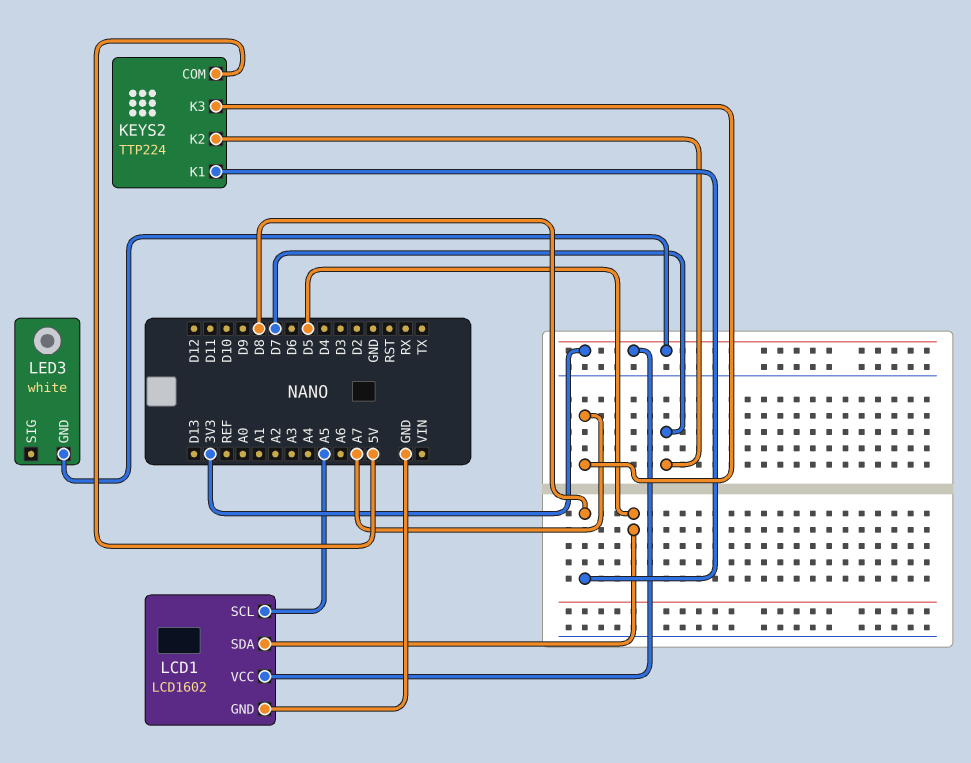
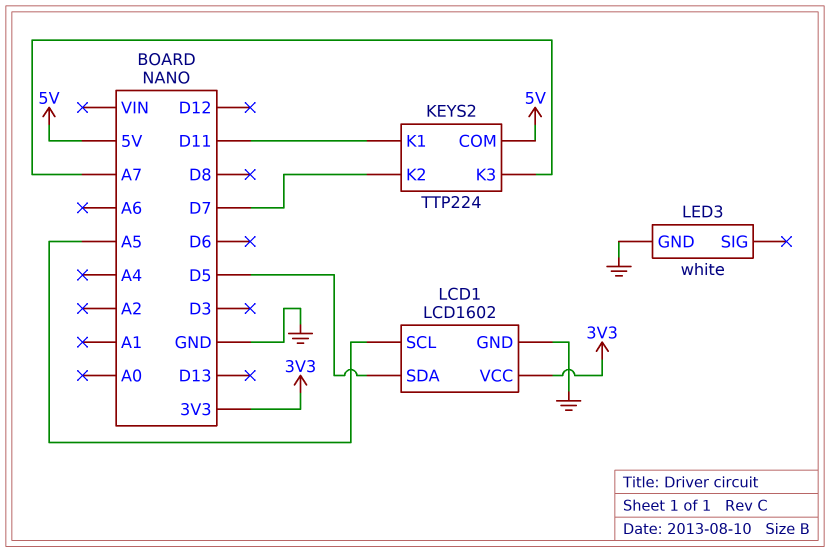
KEYS2 pin K1: D8 -> D11
LED3 pin GND: 3V3 -> GND

